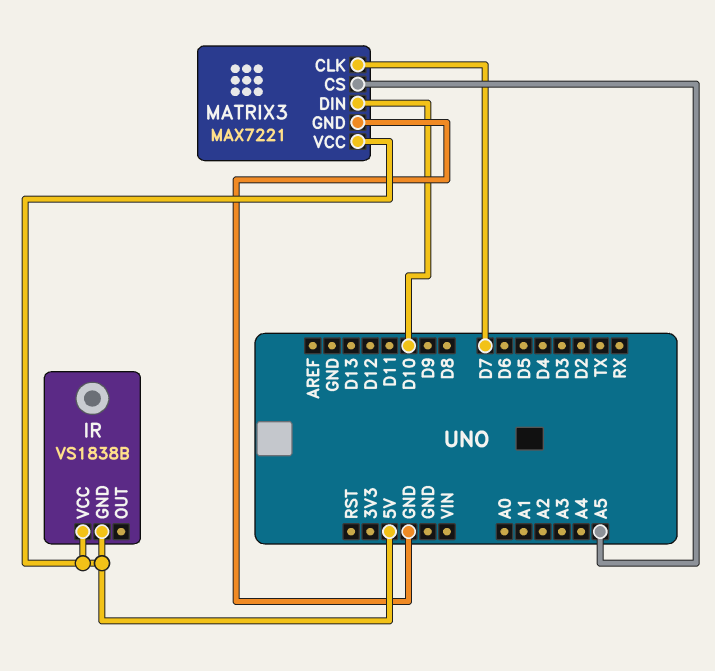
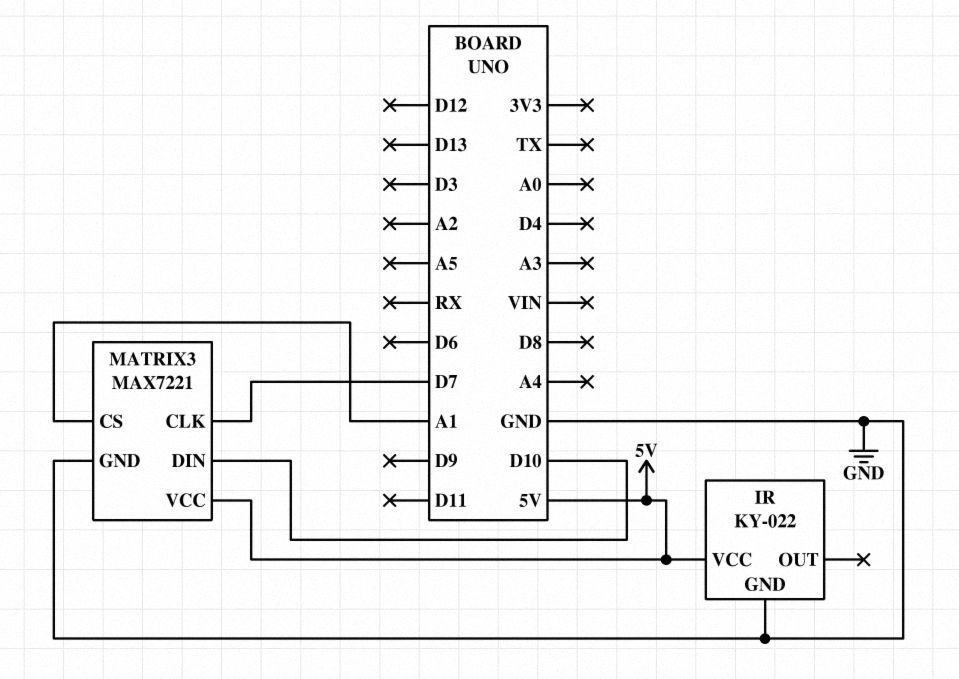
IR: VS1838B -> KY-022
IR pin GND: 5V -> GND
MATRIX3 pin CS: A5 -> A1

